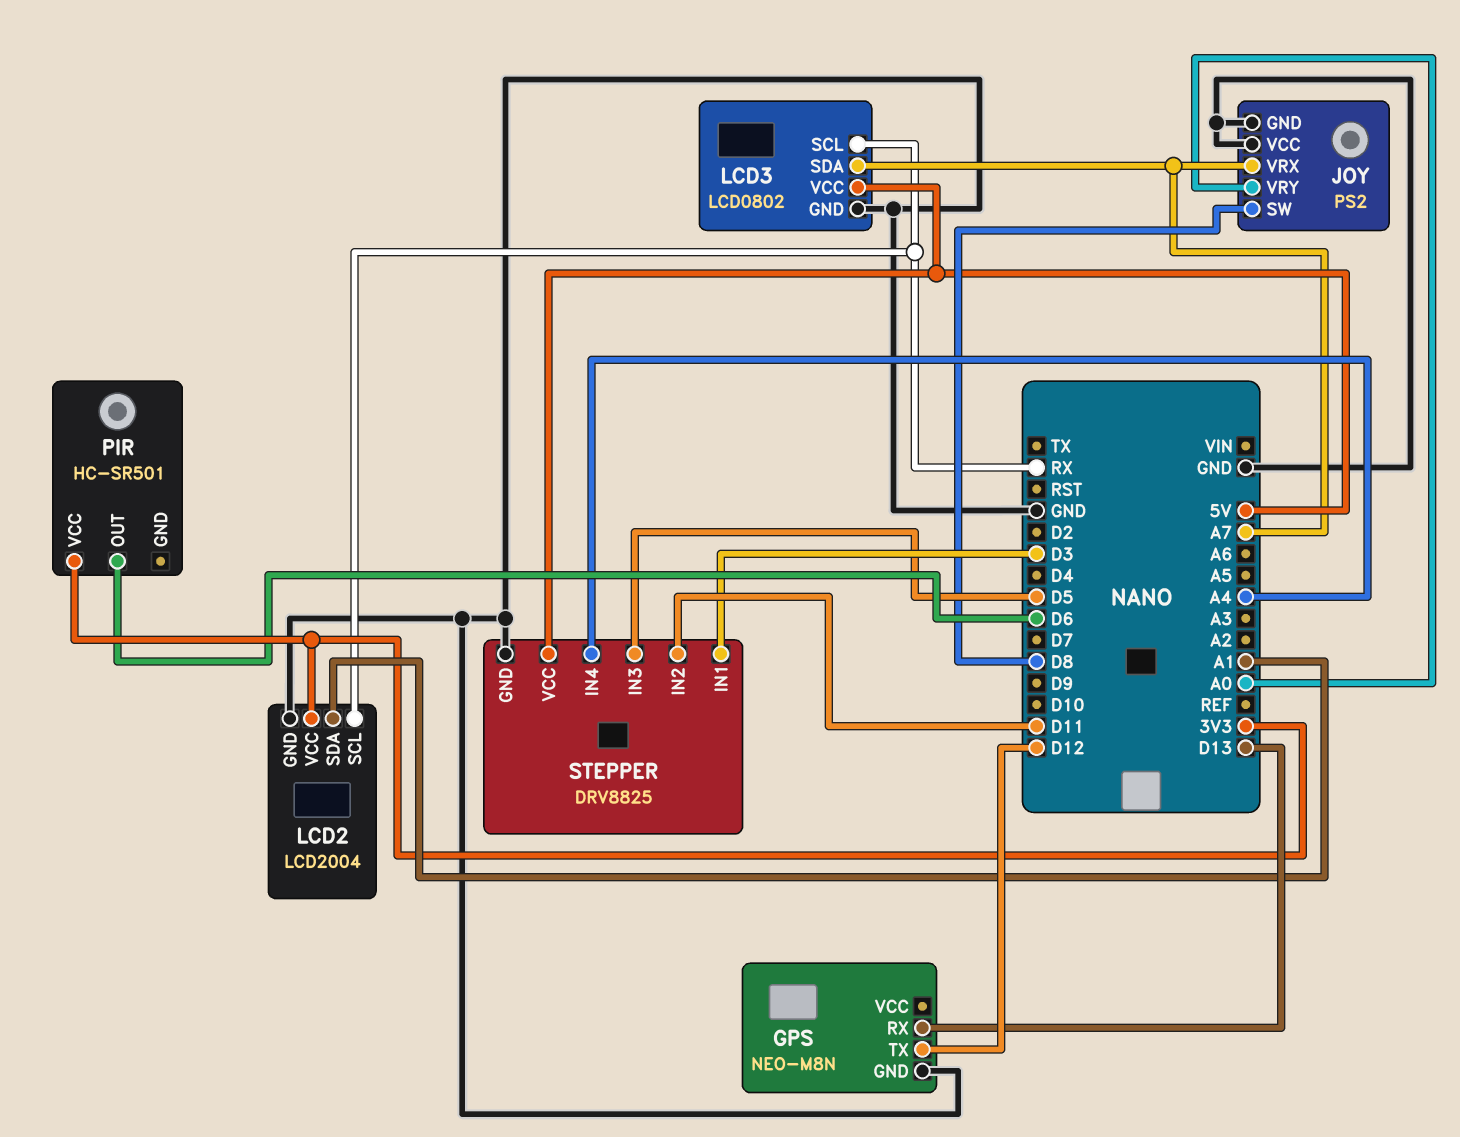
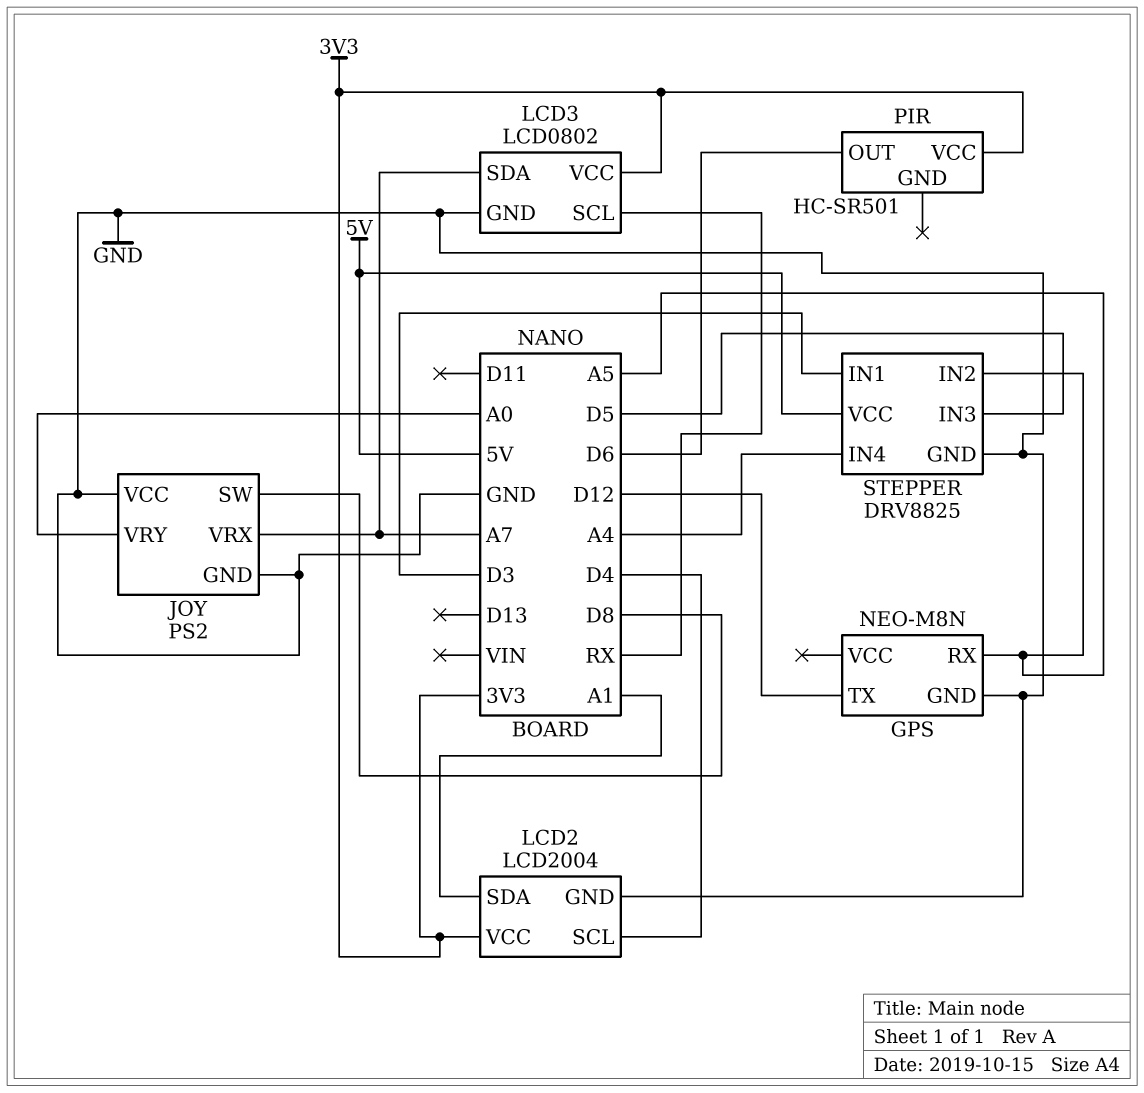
GPS pin RX: D13 -> A5
LCD2 pin SCL: RX -> D4
LCD3 pin VCC: 5V -> 3V3
STEPPER pin IN2: D11 -> A5

